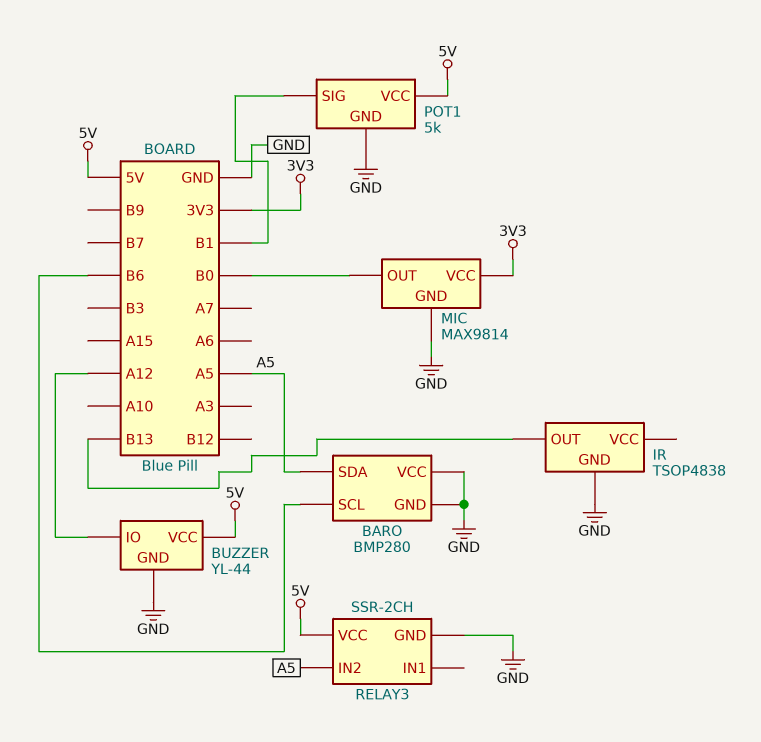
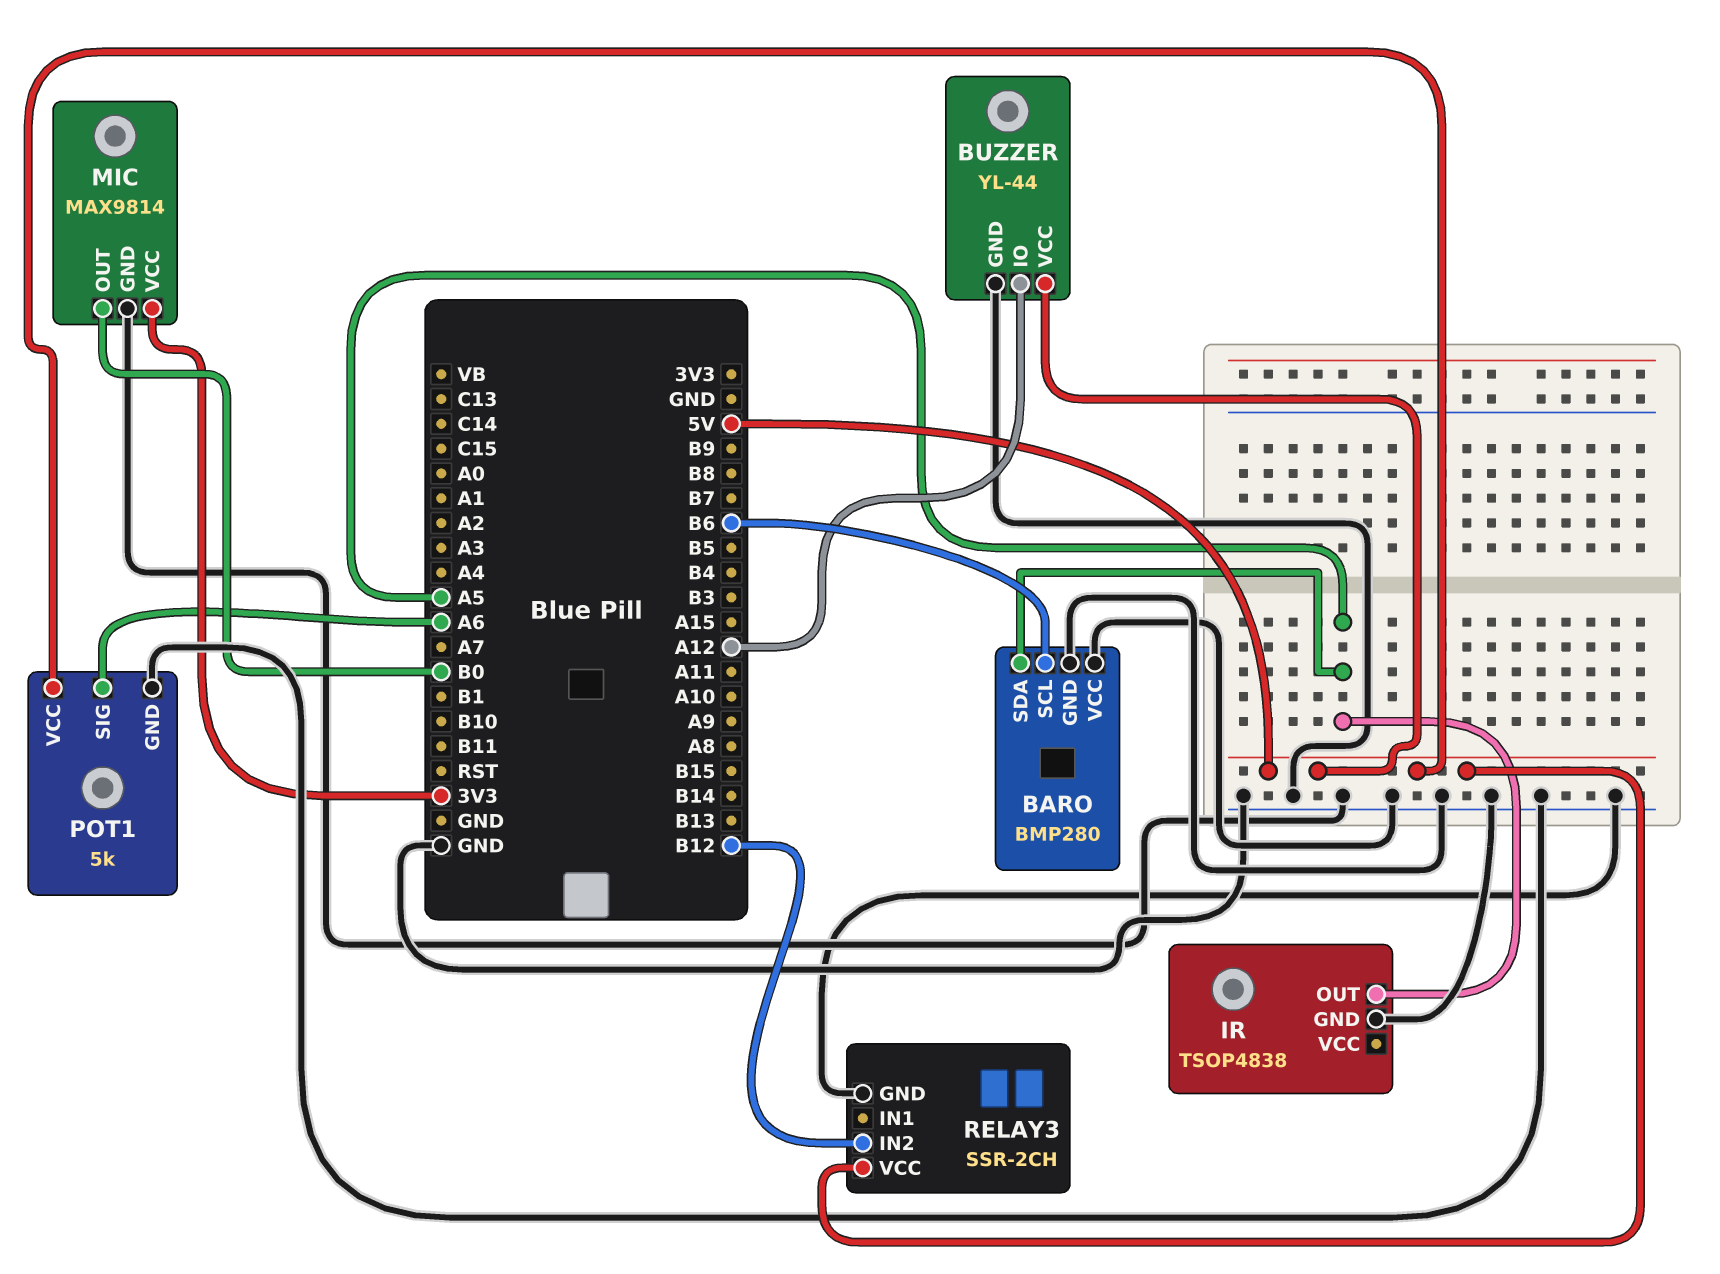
IR pin OUT: B13 -> A5
POT1 pin SIG: B1 -> A6
RELAY3 pin IN2: A5 -> B12

